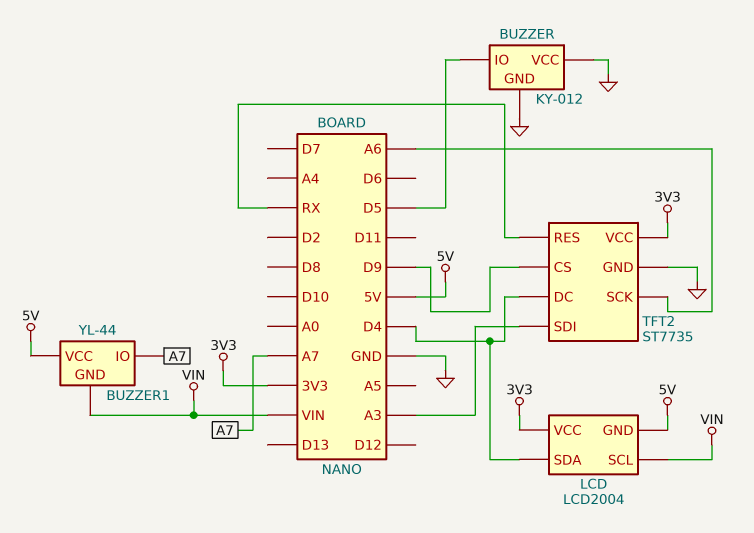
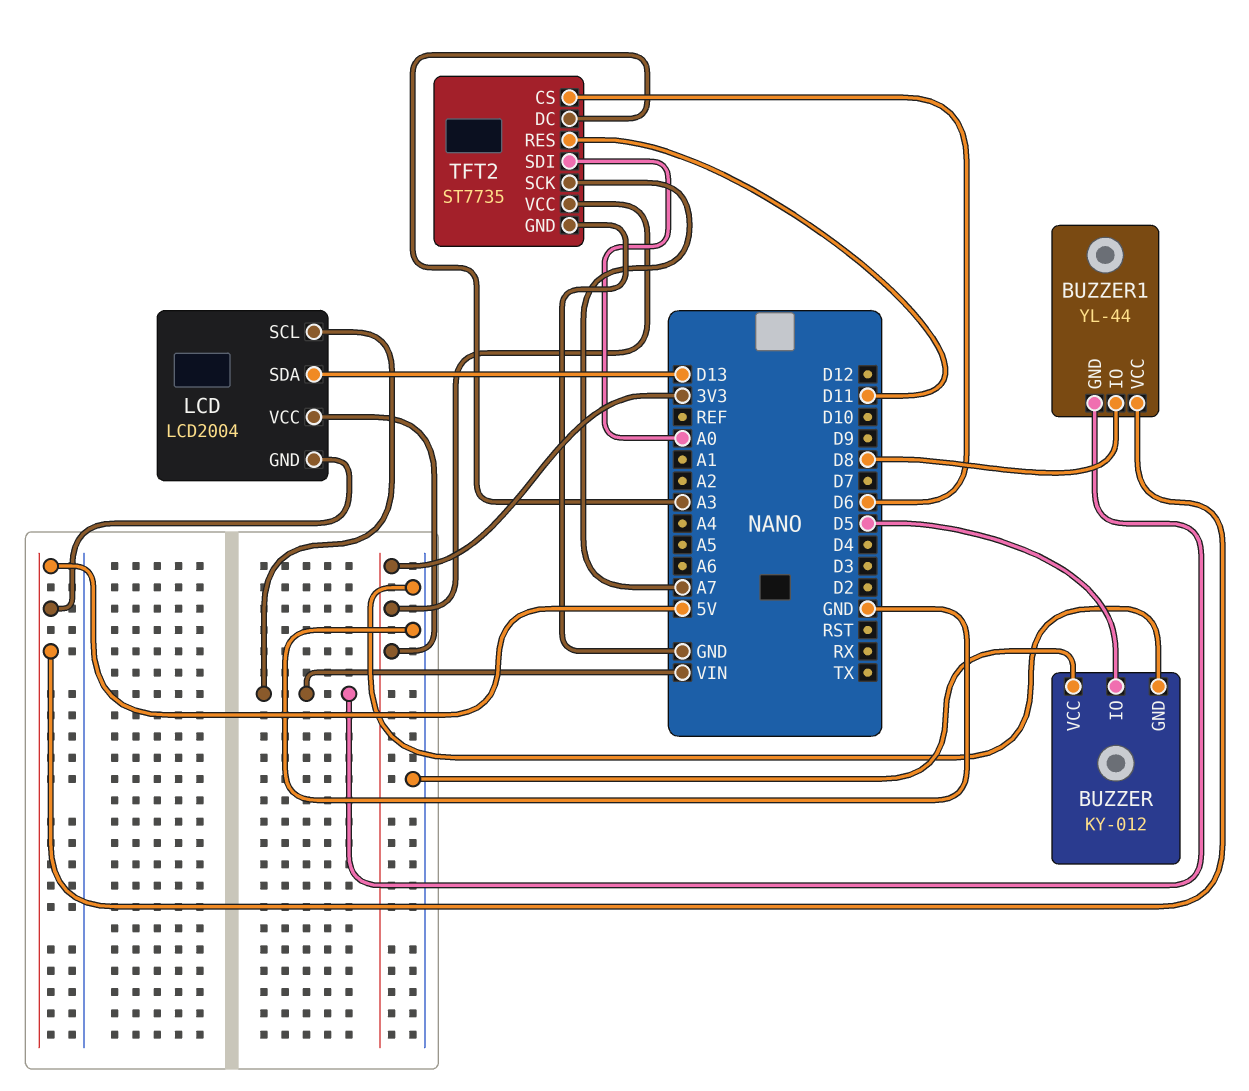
BUZZER1 pin IO: A7 -> D8
LCD pin SDA: D4 -> D13
TFT2 pin CS: D9 -> D6
TFT2 pin DC: D4 -> A3
TFT2 pin RES: RX -> D11
TFT2 pin SCK: A6 -> A7
TFT2 pin SDI: A3 -> A0

